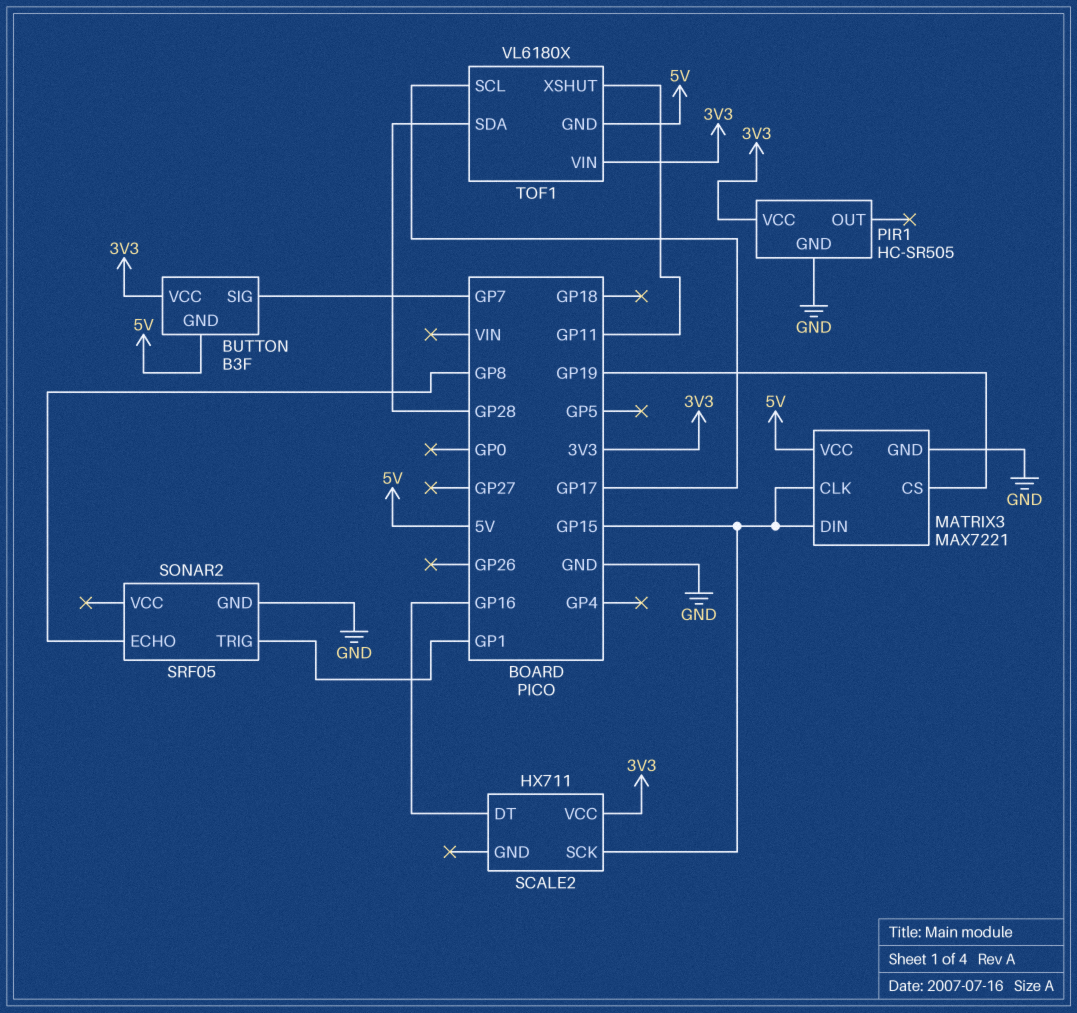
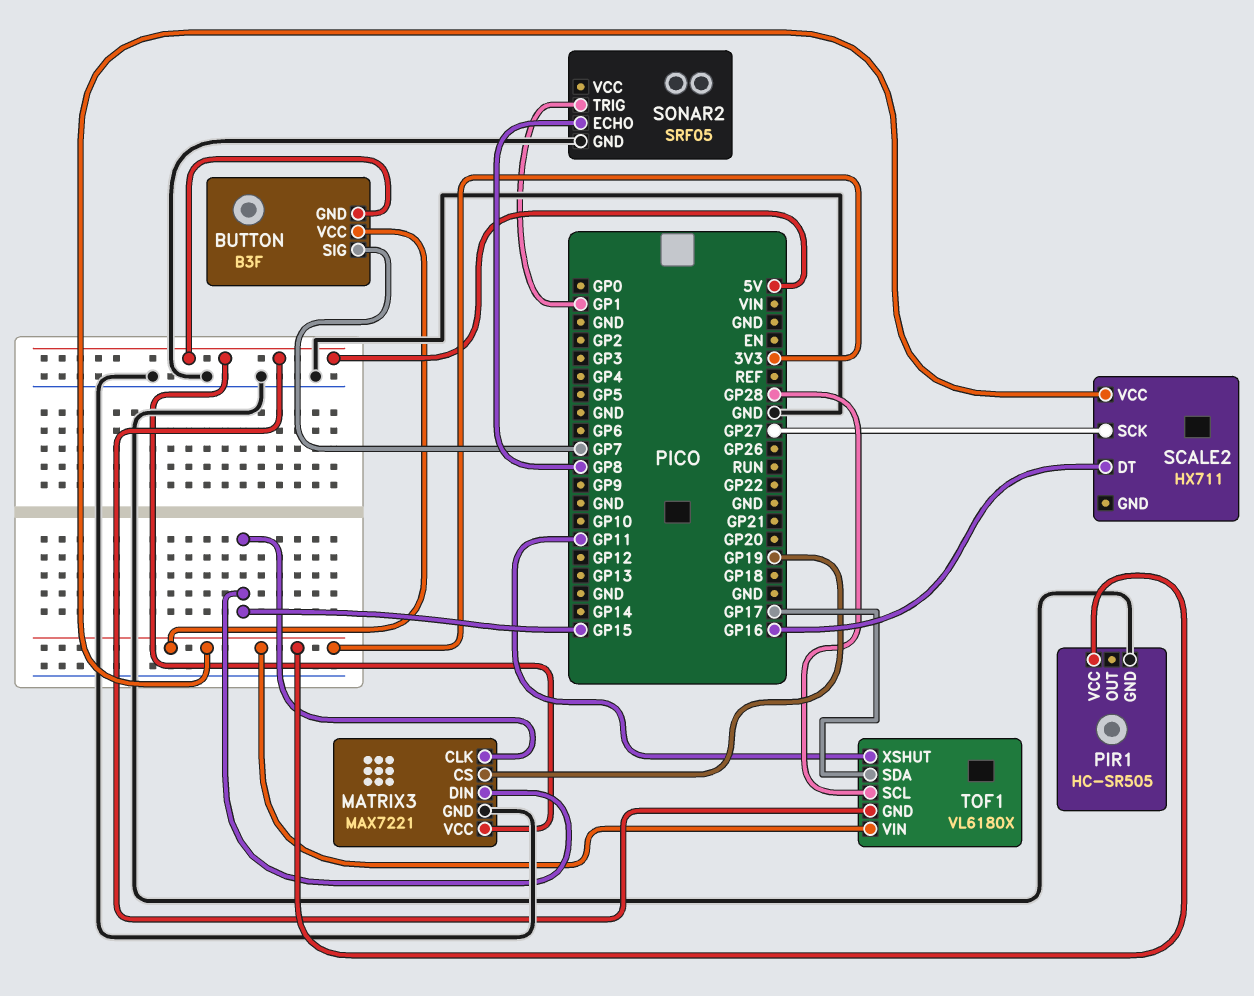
SCALE2 pin SCK: GP15 -> GP27
TOF1 pin SCL: GP17 -> GP28
TOF1 pin SDA: GP28 -> GP17

